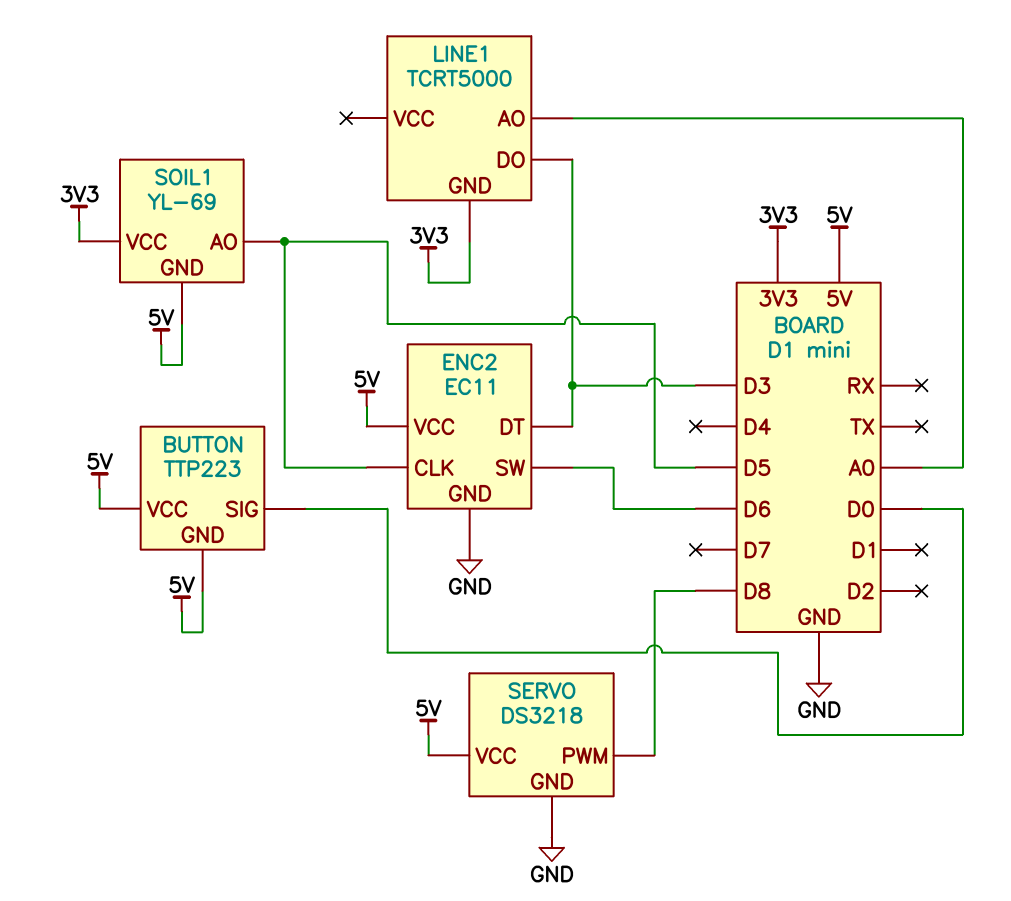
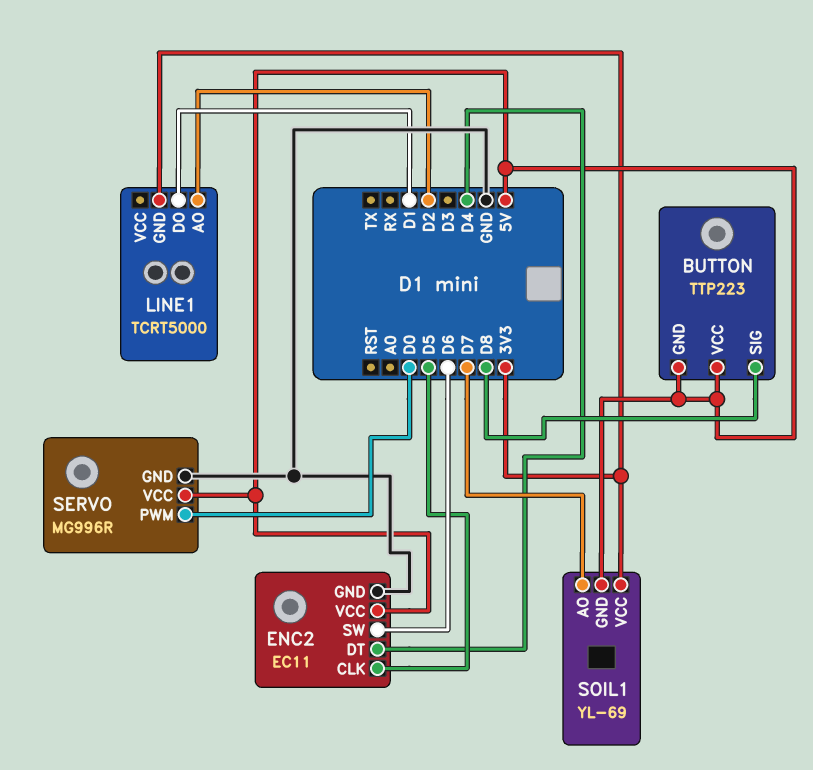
BUTTON pin SIG: D0 -> D8
ENC2 pin DT: D3 -> D4
LINE1 pin AO: A0 -> D2
LINE1 pin DO: D3 -> D1
SERVO: DS3218 -> MG996R
SERVO pin PWM: D8 -> D0
SOIL1 pin AO: D5 -> D7

